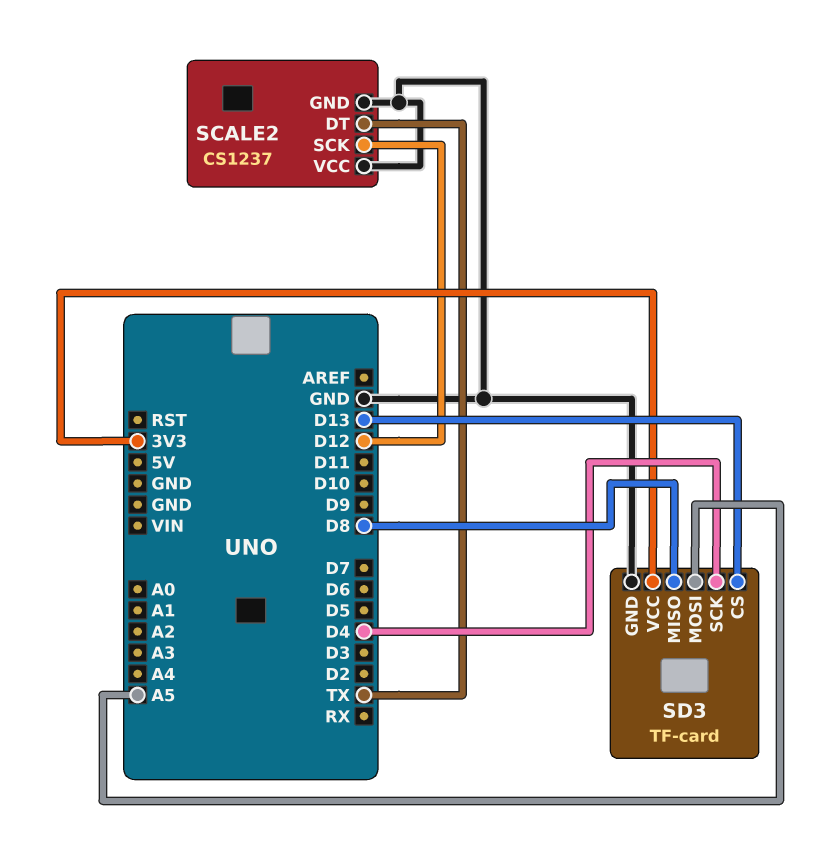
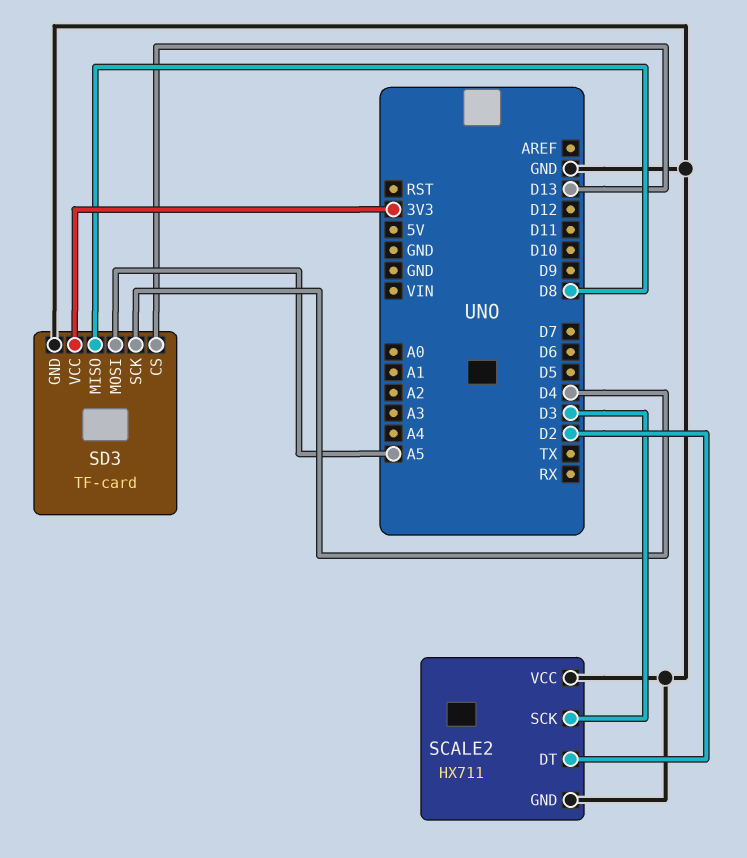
SCALE2: CS1237 -> HX711
SCALE2 pin DT: TX -> D2
SCALE2 pin SCK: D12 -> D3

